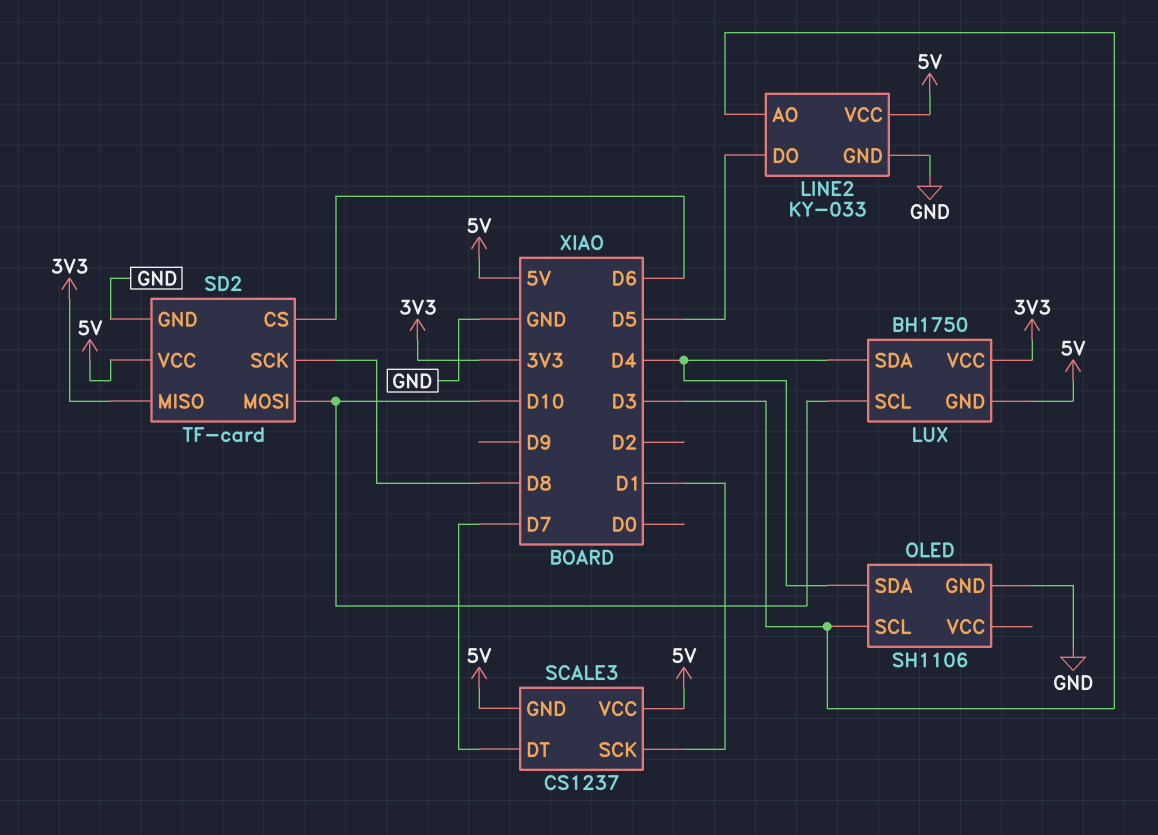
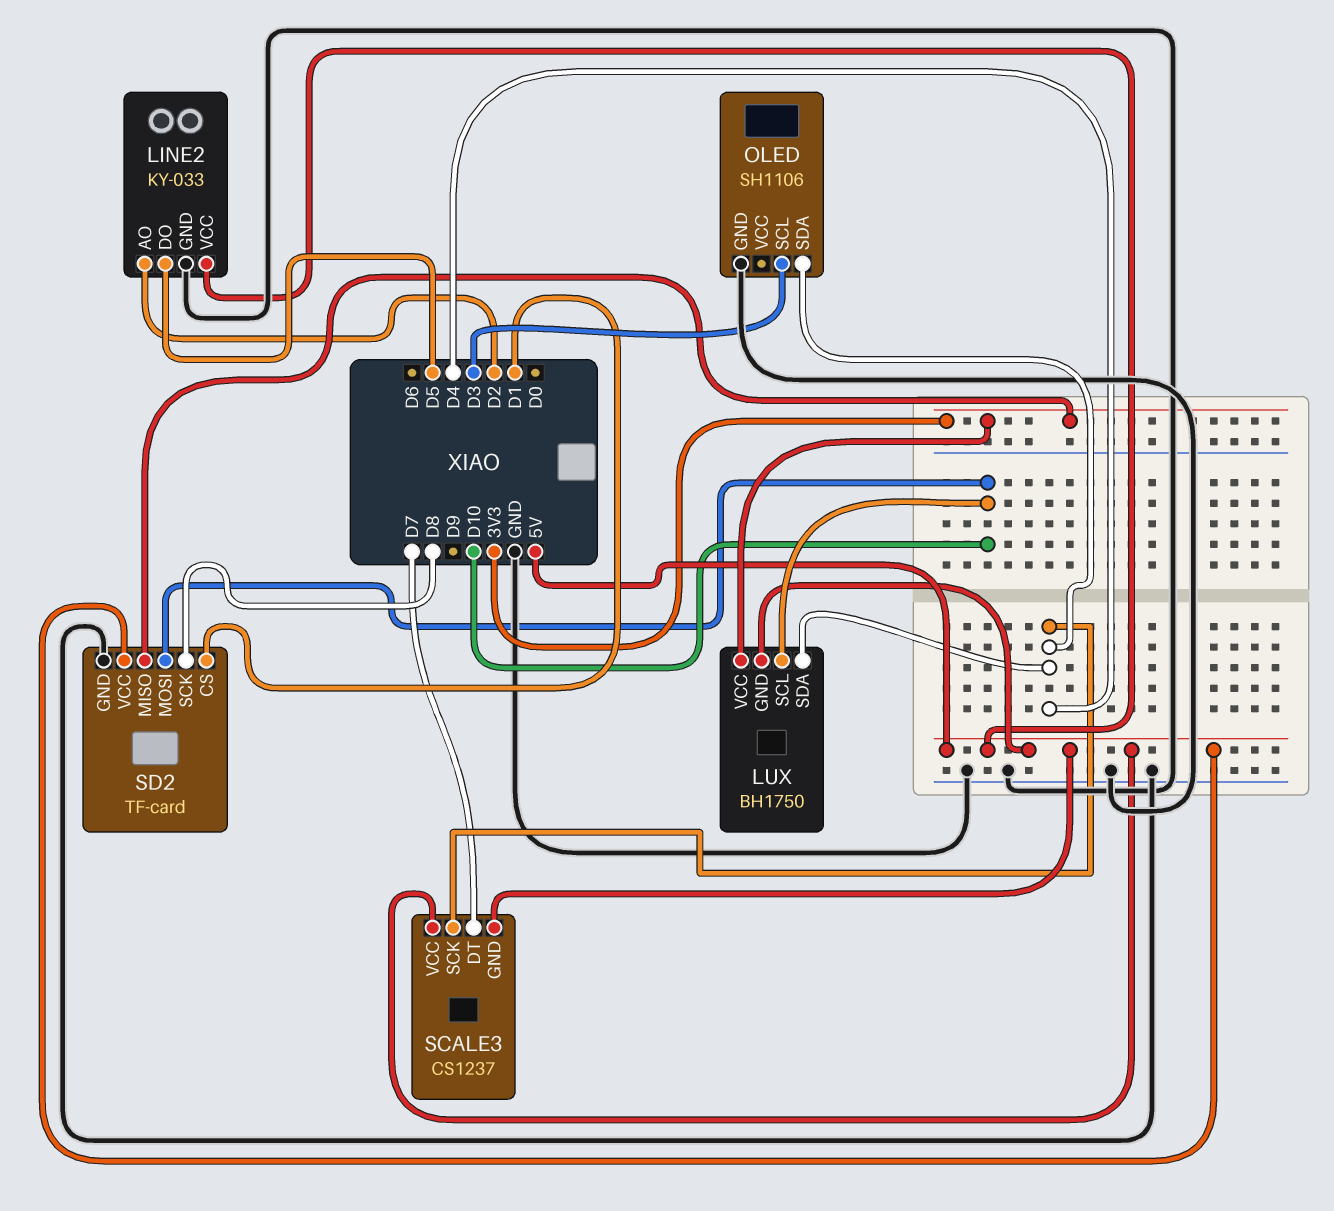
LINE2 pin AO: D3 -> D2
SCALE3 pin SCK: D1 -> D4
SD2 pin CS: D6 -> D1

